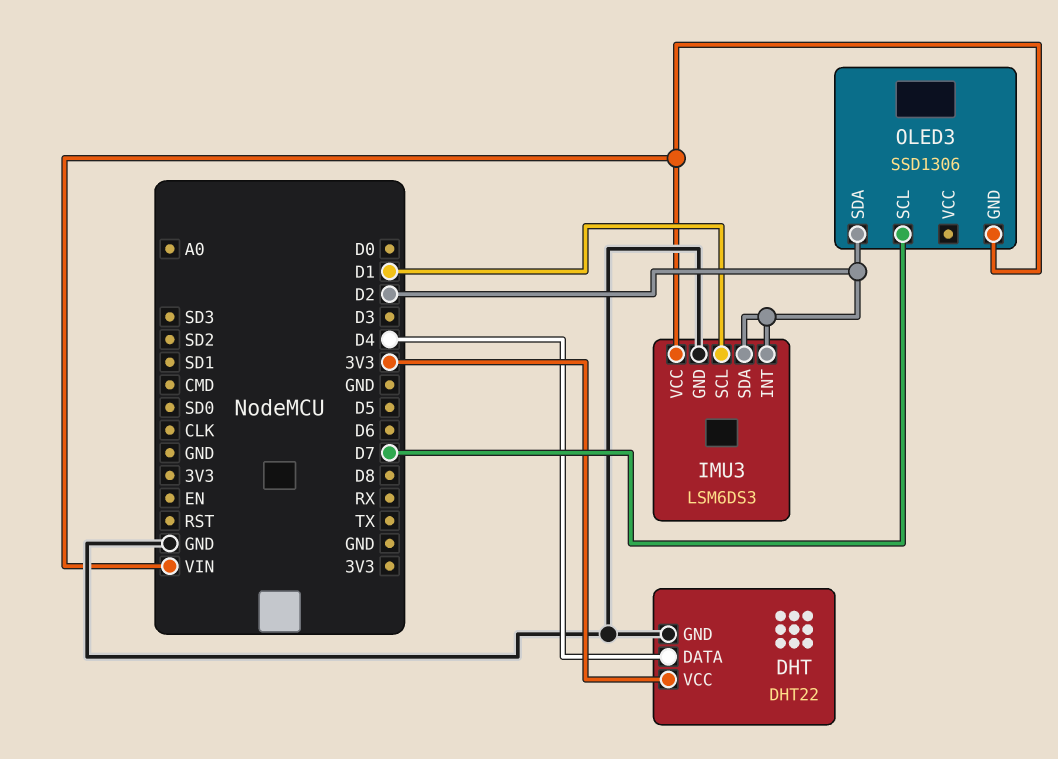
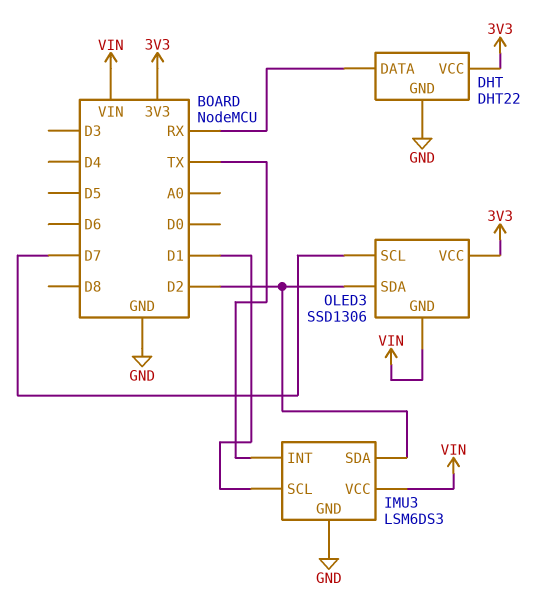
DHT pin DATA: D4 -> RX
IMU3 pin INT: D2 -> TX
OLED3 pin VCC: none -> 3V3

